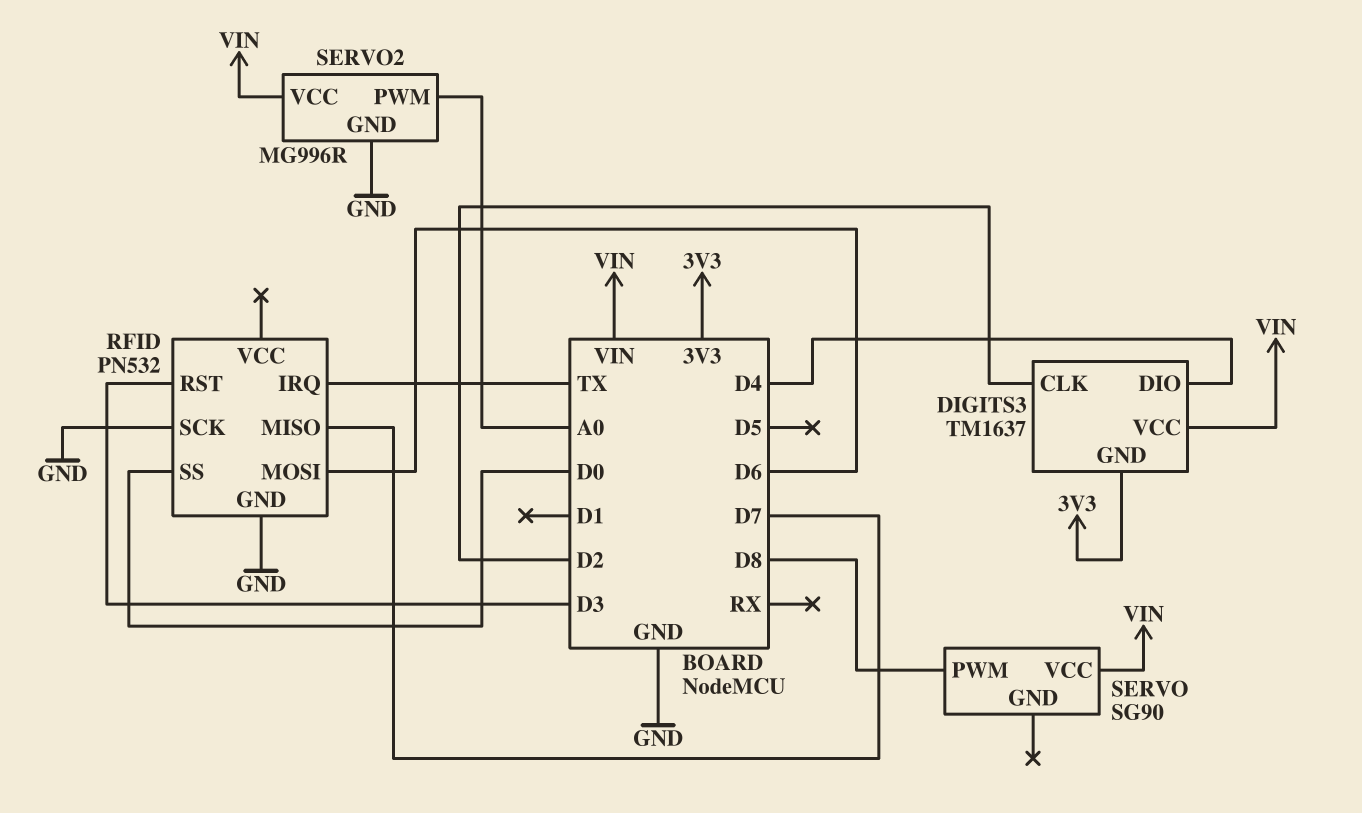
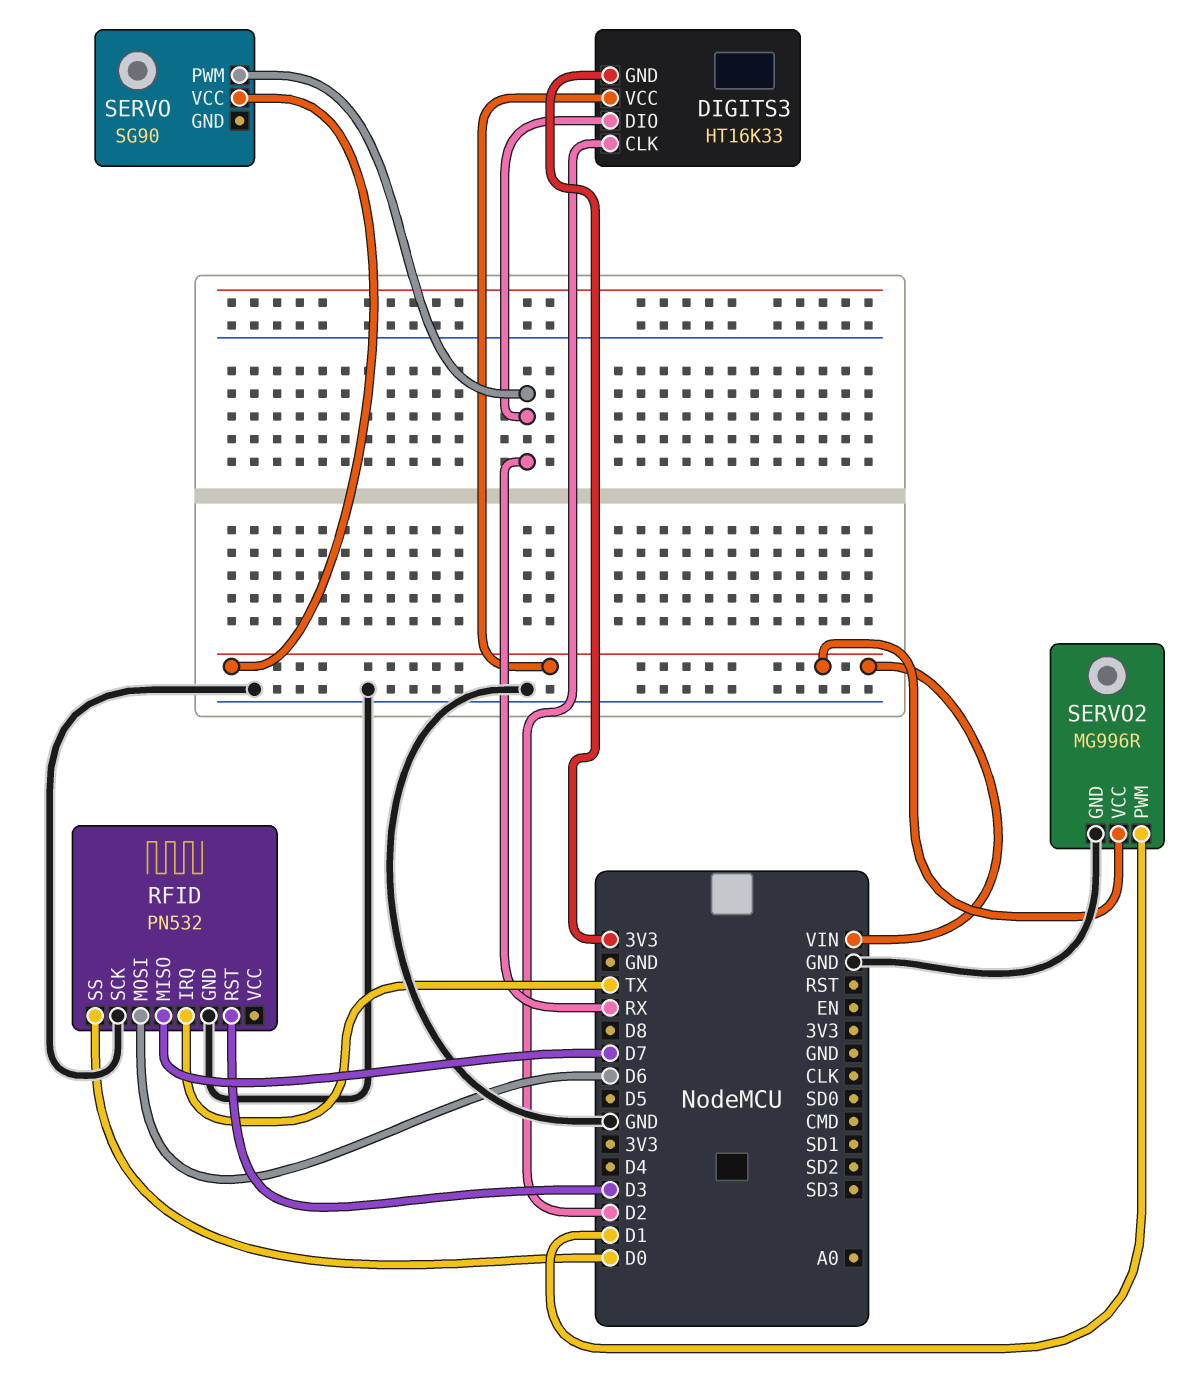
DIGITS3: TM1637 -> HT16K33
DIGITS3 pin DIO: D4 -> RX
SERVO pin PWM: D8 -> RX
SERVO2 pin PWM: A0 -> D1

